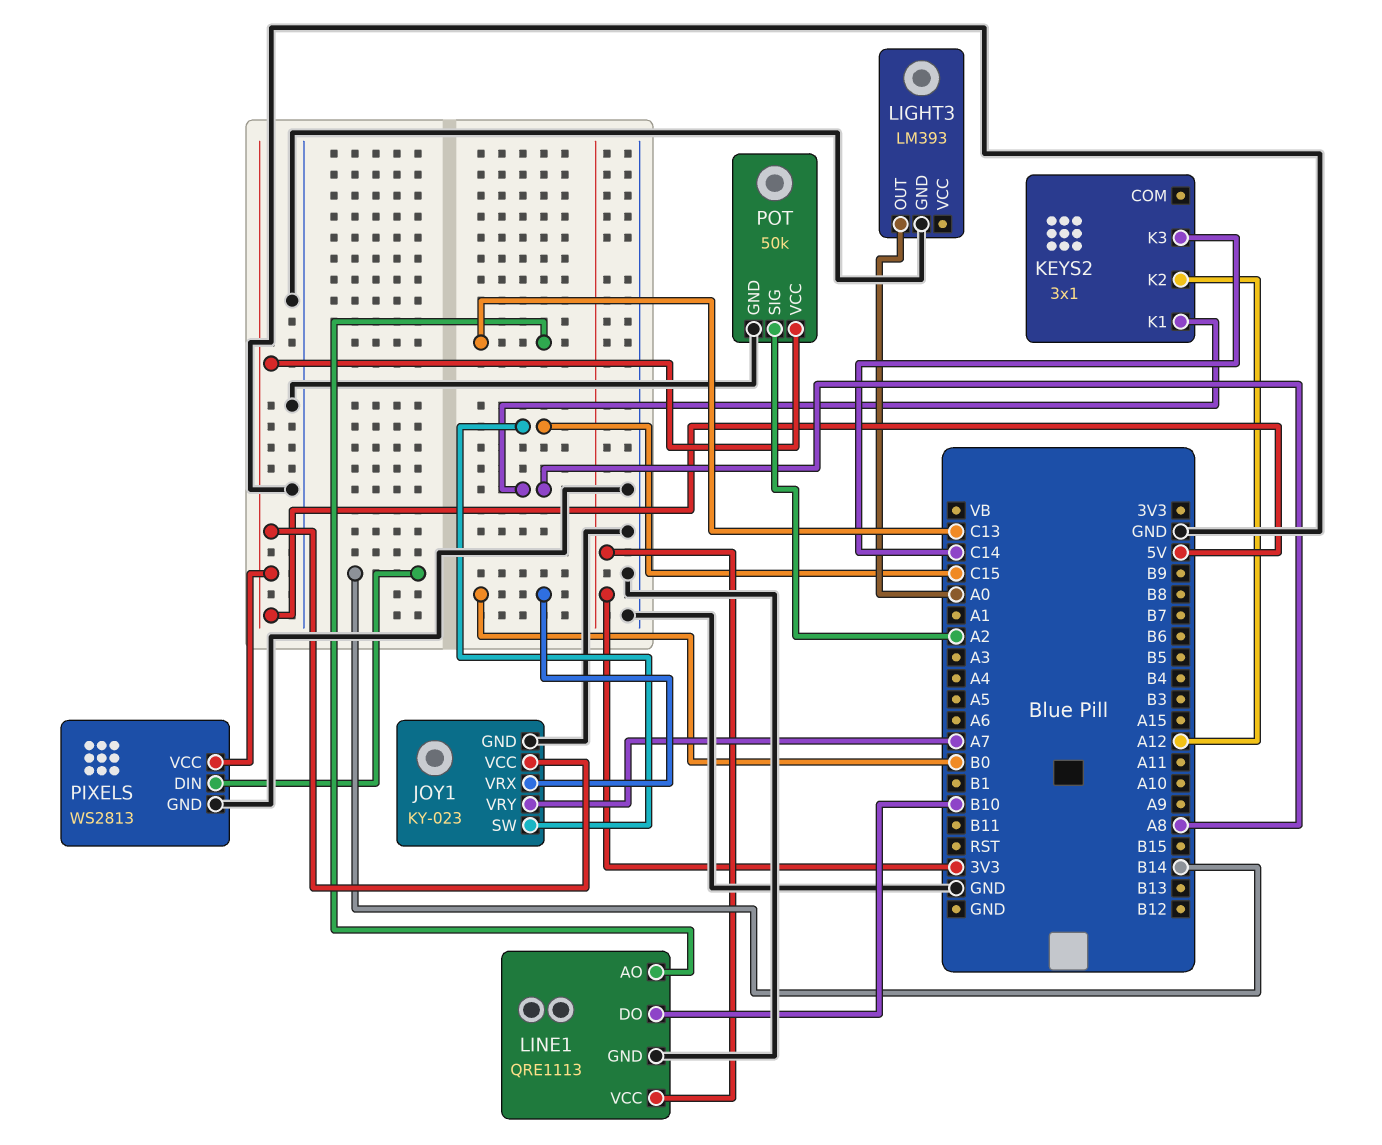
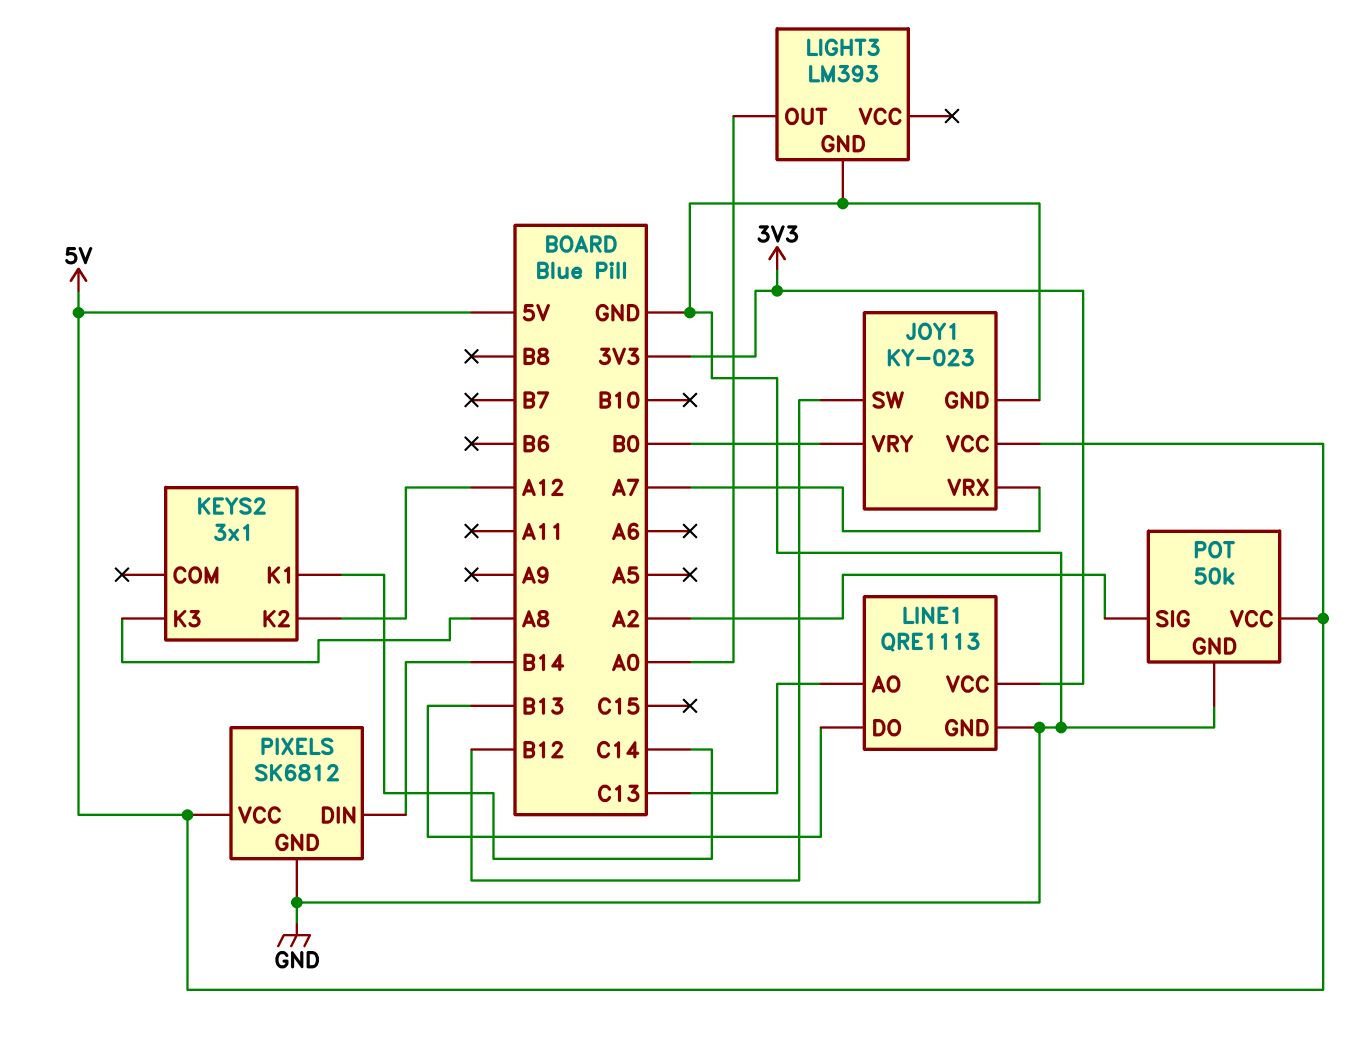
JOY1 pin SW: C15 -> B12
JOY1 pin VRX: B0 -> A7
JOY1 pin VRY: A7 -> B0
KEYS2 pin K1: A8 -> C14
KEYS2 pin K3: C14 -> A8
LINE1 pin DO: B10 -> B13
PIXELS: WS2813 -> SK6812

